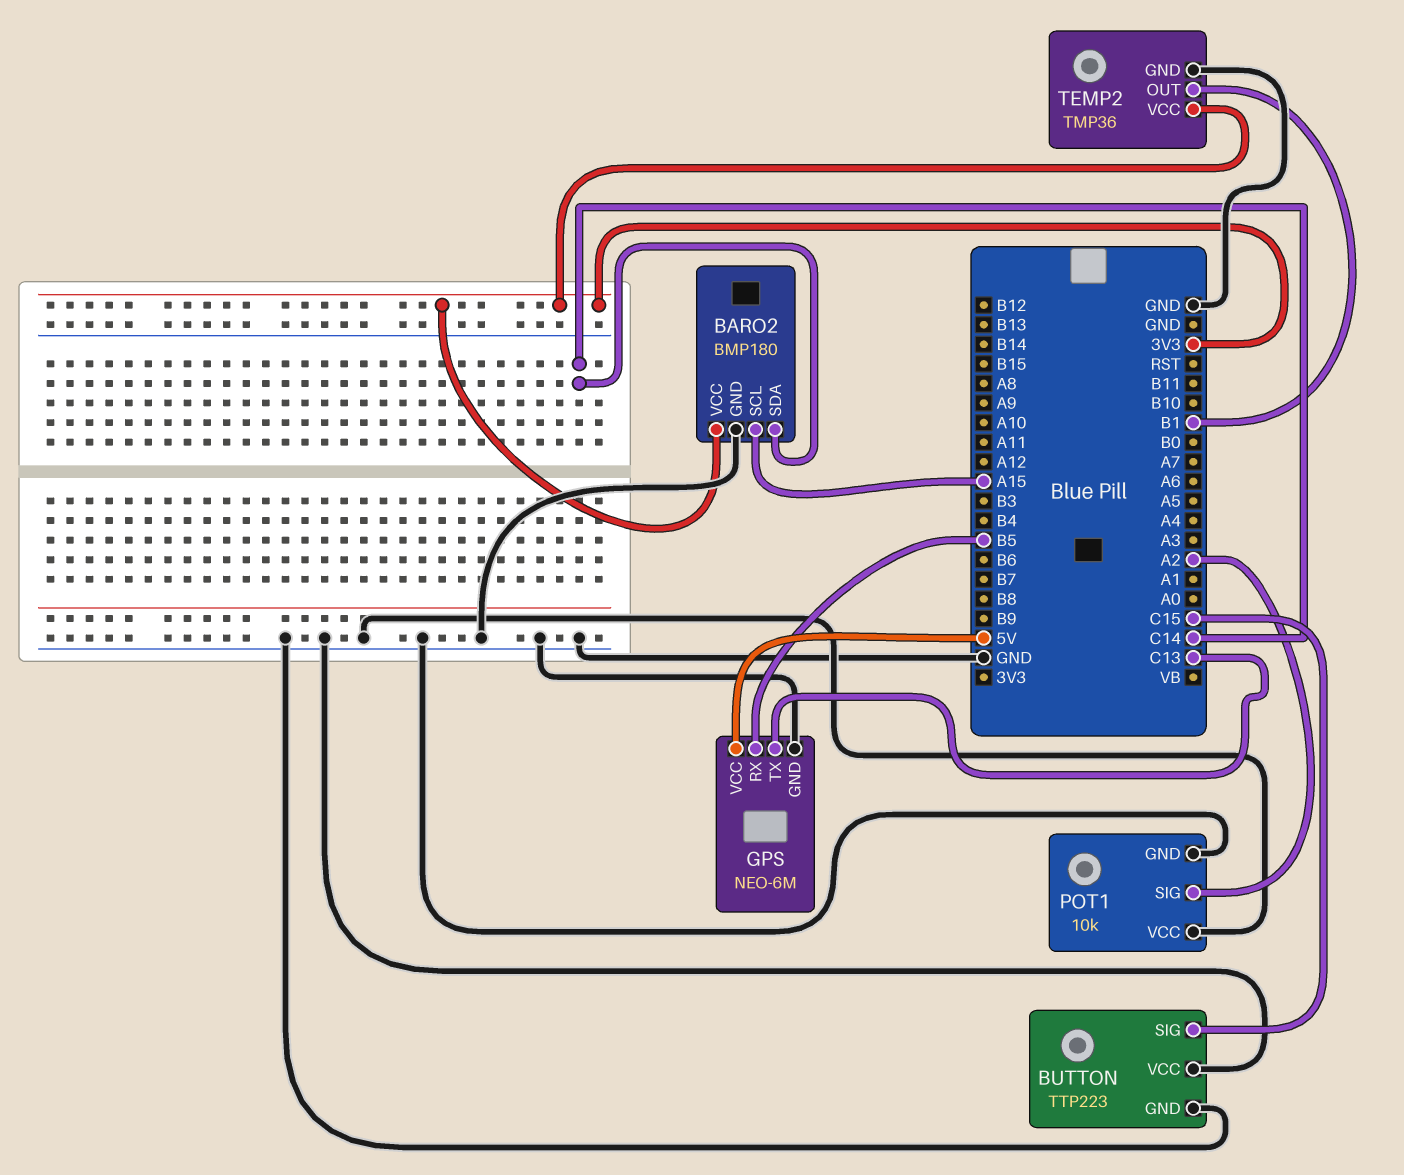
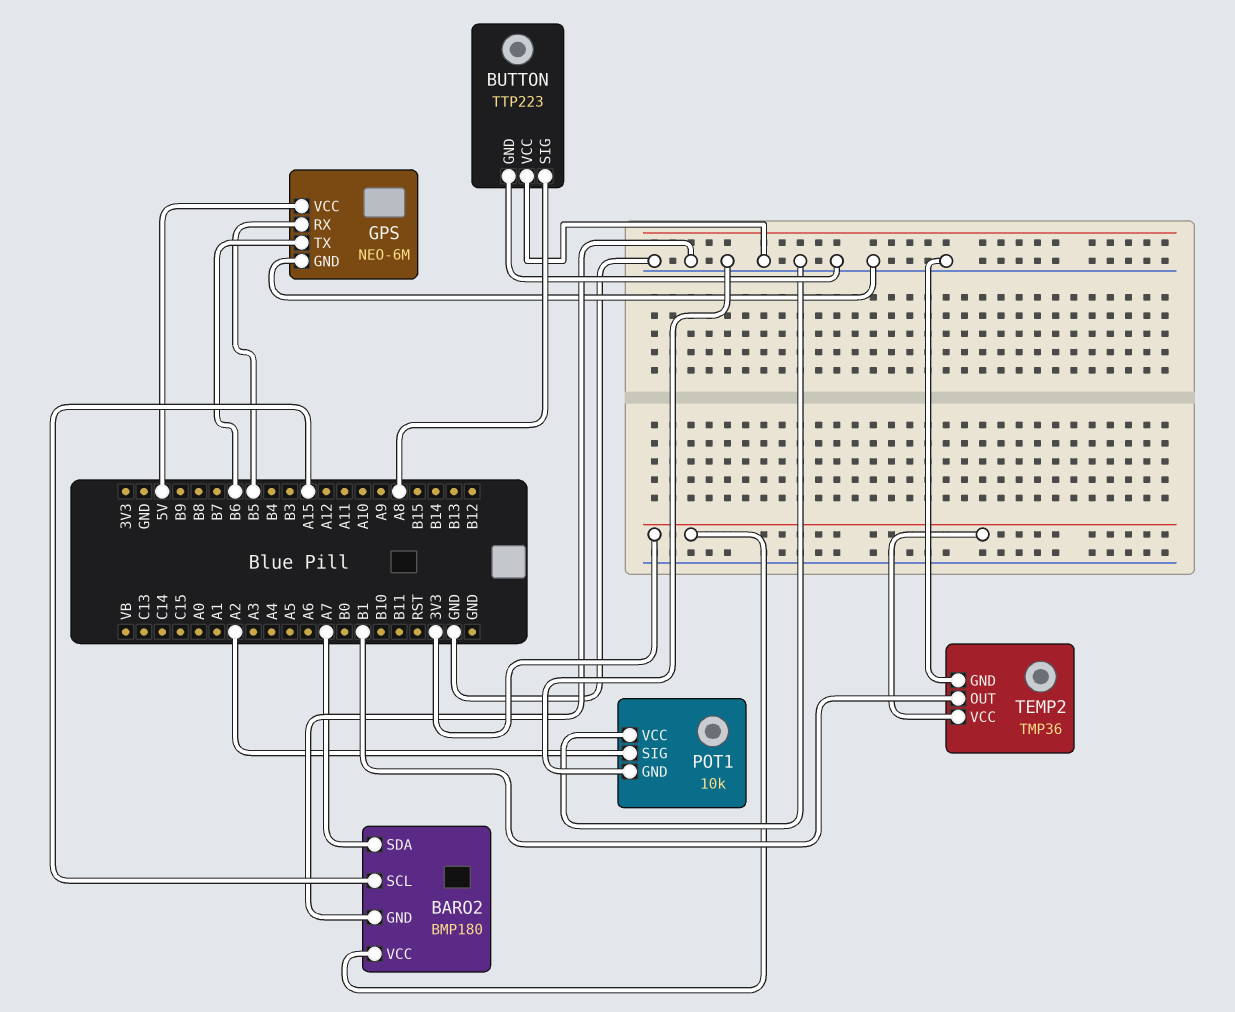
BARO2 pin SDA: C14 -> A7
BUTTON pin SIG: C15 -> A8
GPS pin TX: C13 -> B6

